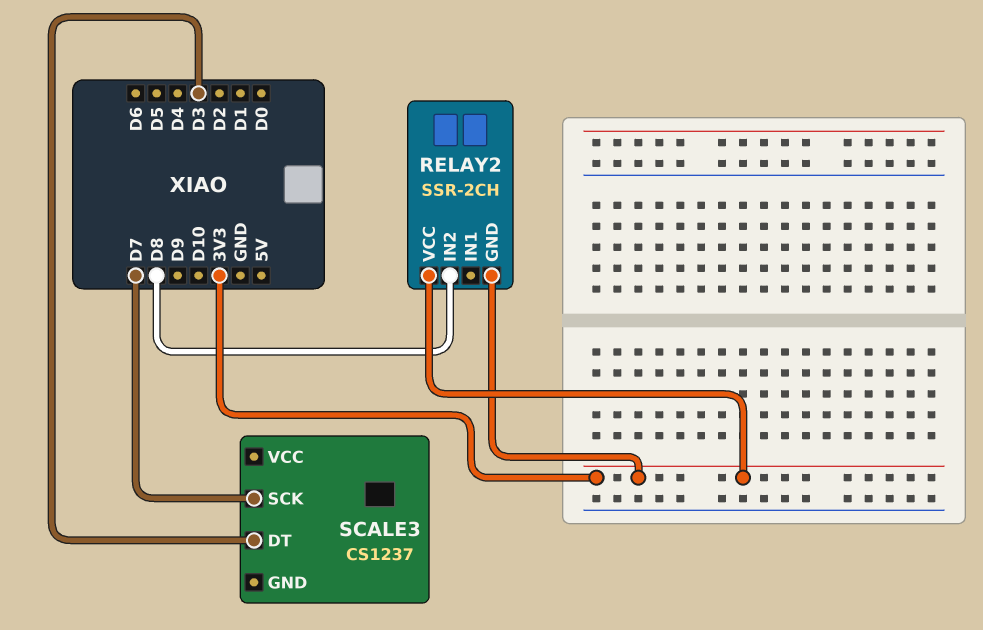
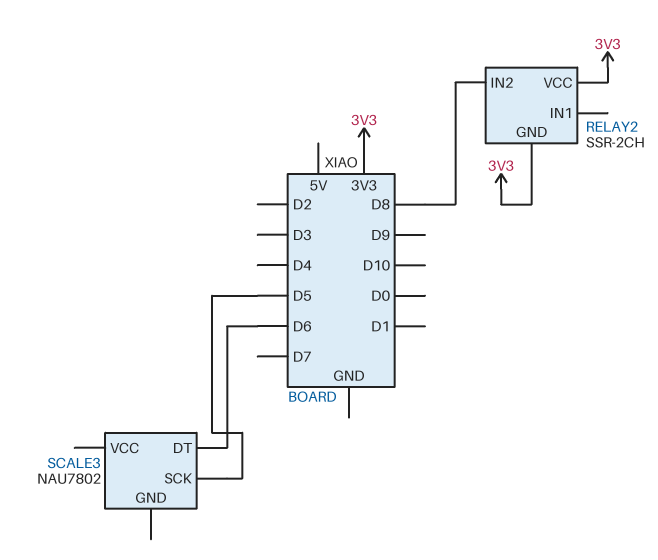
SCALE3: CS1237 -> NAU7802
SCALE3 pin DT: D3 -> D6
SCALE3 pin SCK: D7 -> D5

